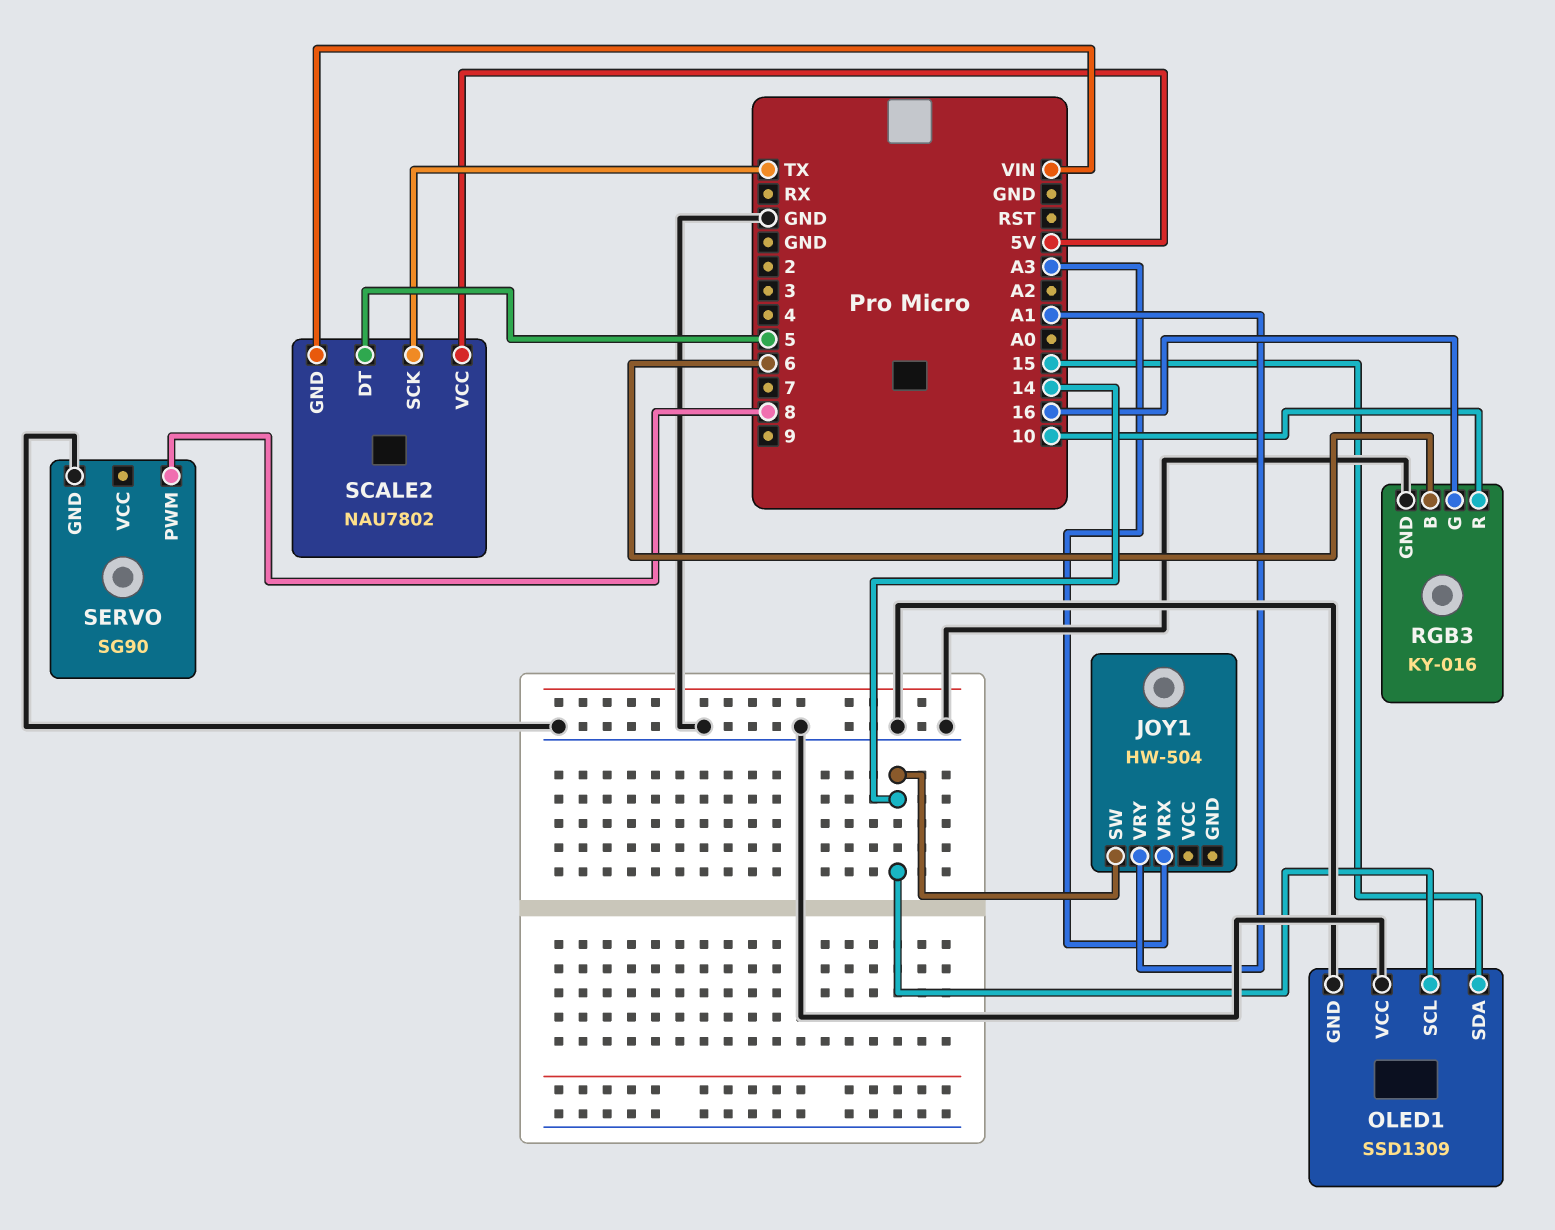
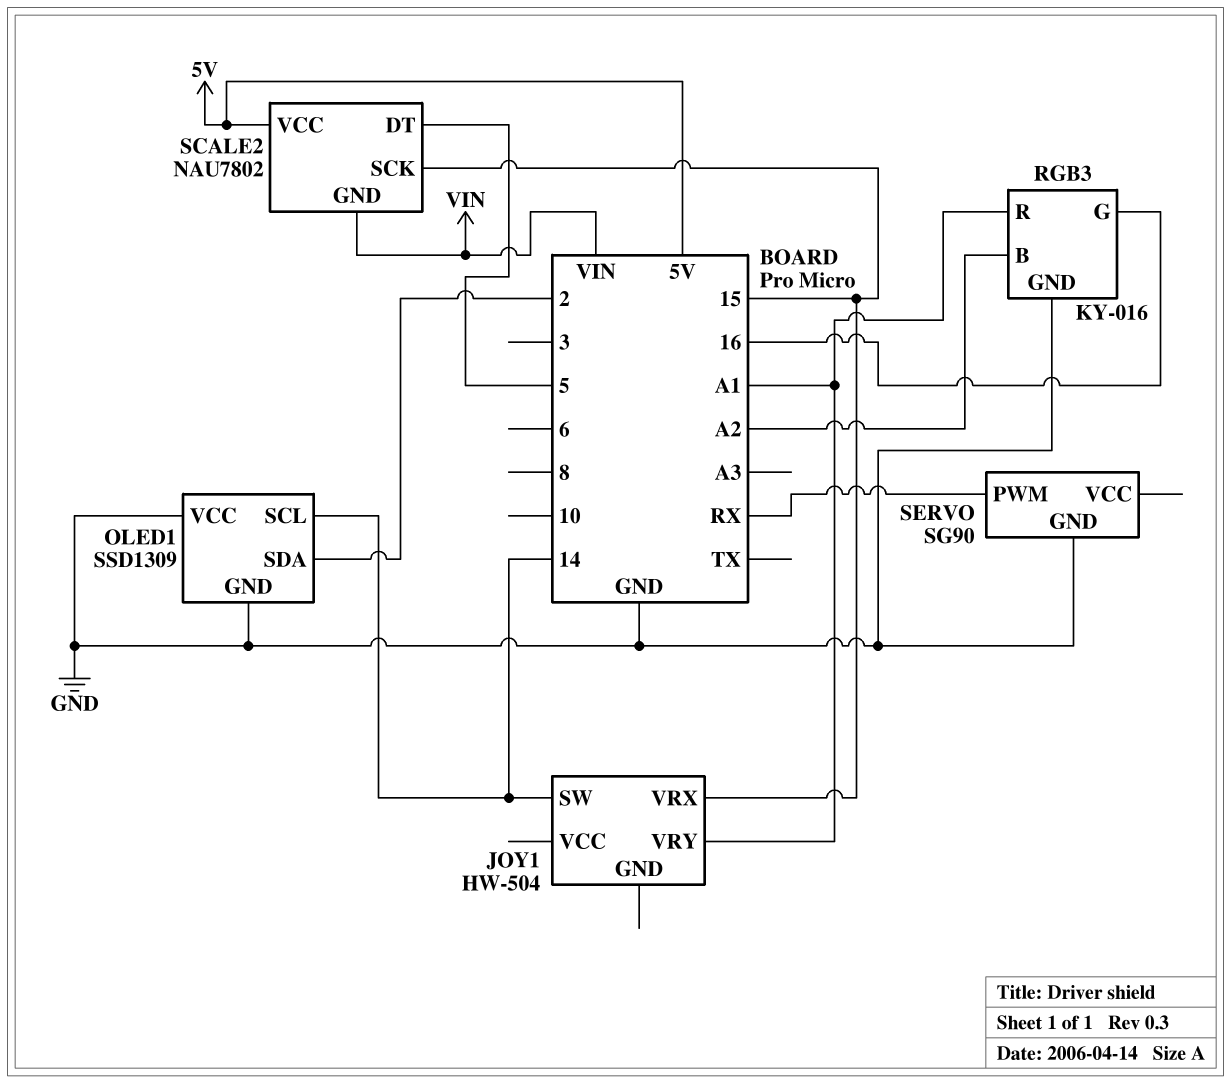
JOY1 pin VRX: A3 -> 15
OLED1 pin SDA: 15 -> 2
RGB3 pin B: 6 -> A2
RGB3 pin R: 10 -> A1
SCALE2 pin SCK: TX -> 15
SERVO pin PWM: 8 -> RX

